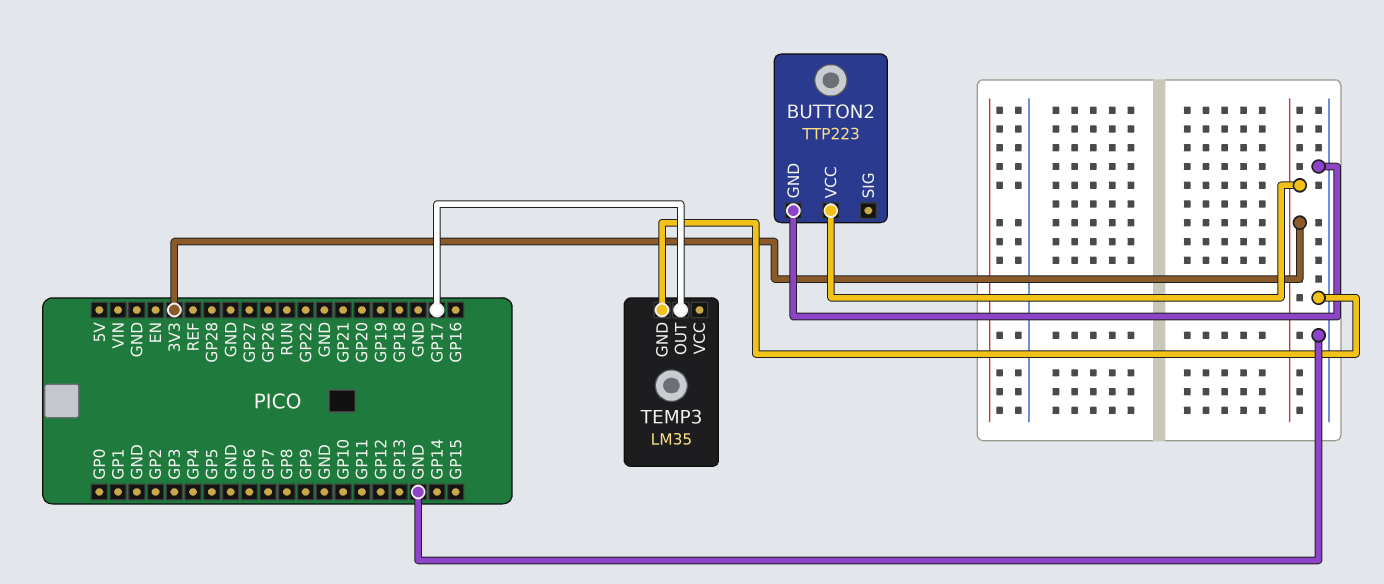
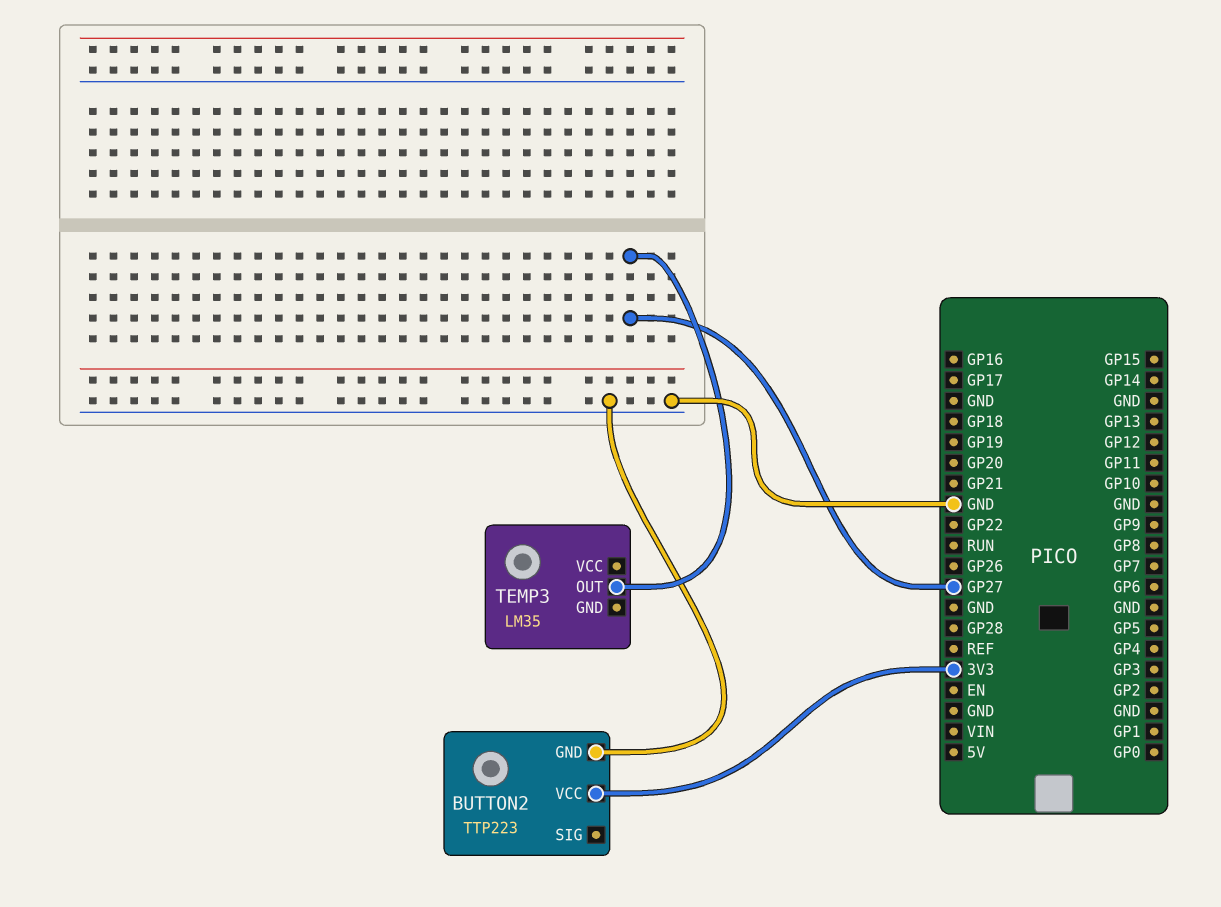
TEMP3 pin GND: GND -> none
TEMP3 pin OUT: GP17 -> GP27

